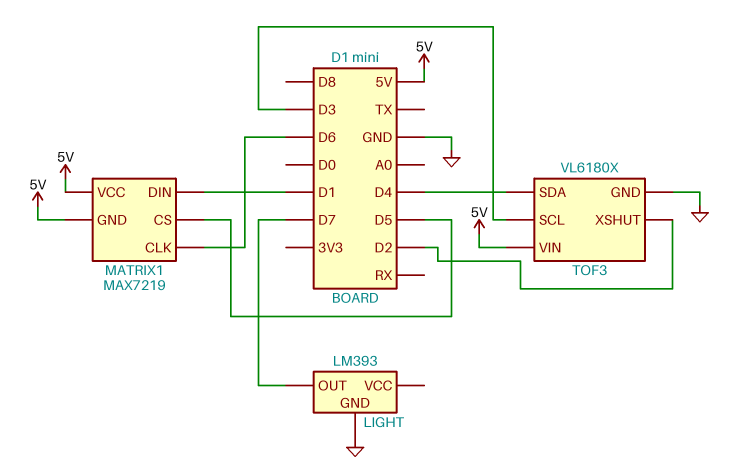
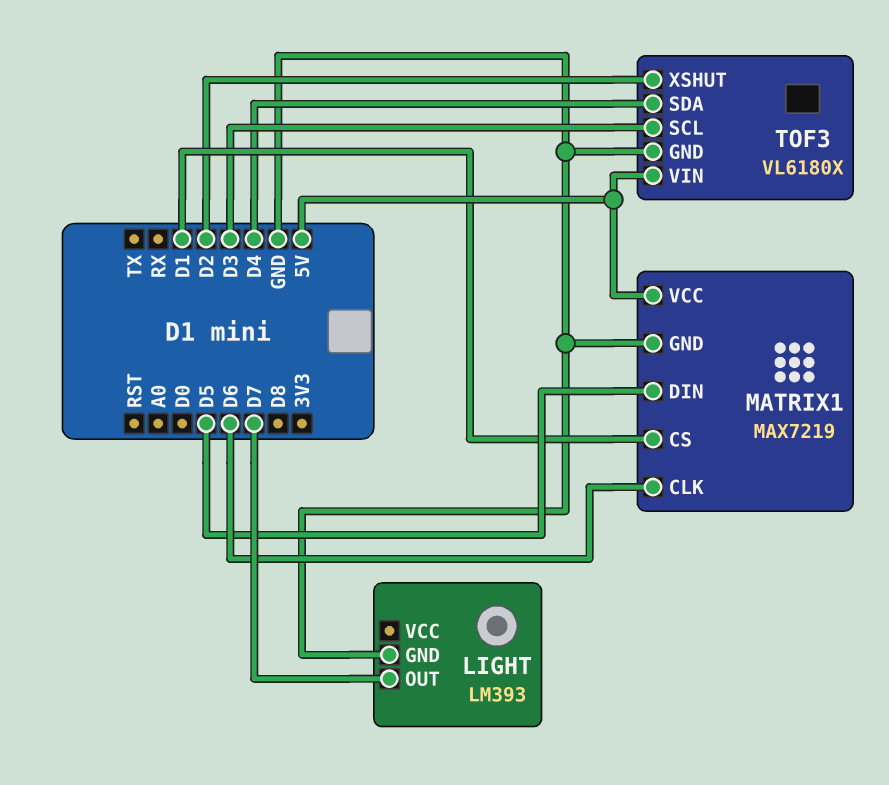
MATRIX1 pin CS: D5 -> D1
MATRIX1 pin DIN: D1 -> D5
MATRIX1 pin GND: 5V -> GND

